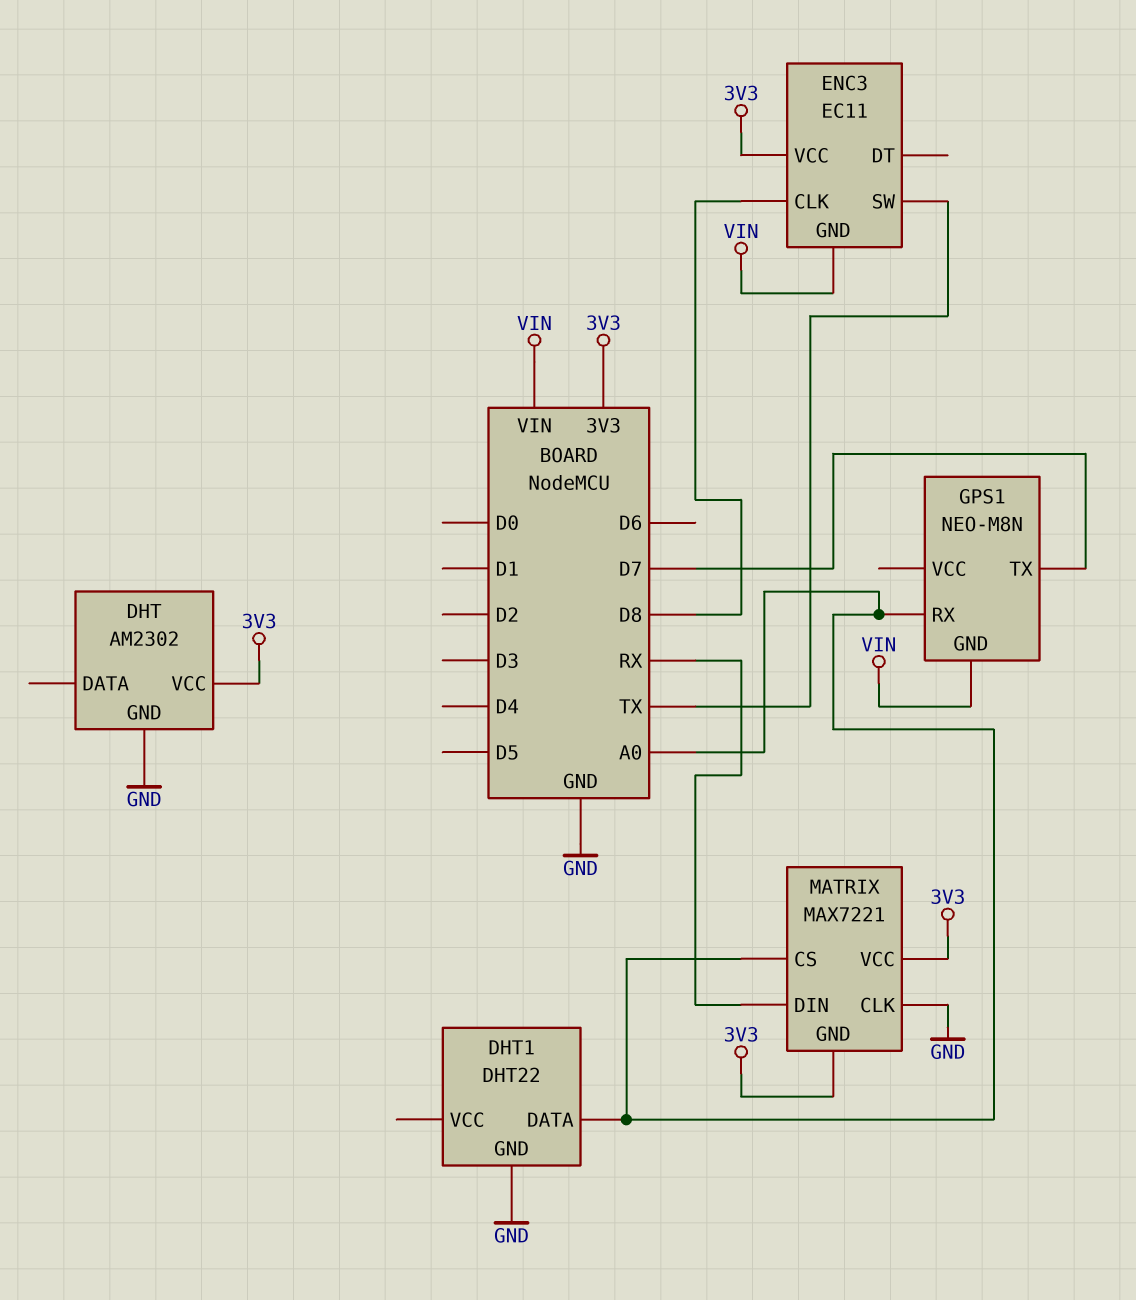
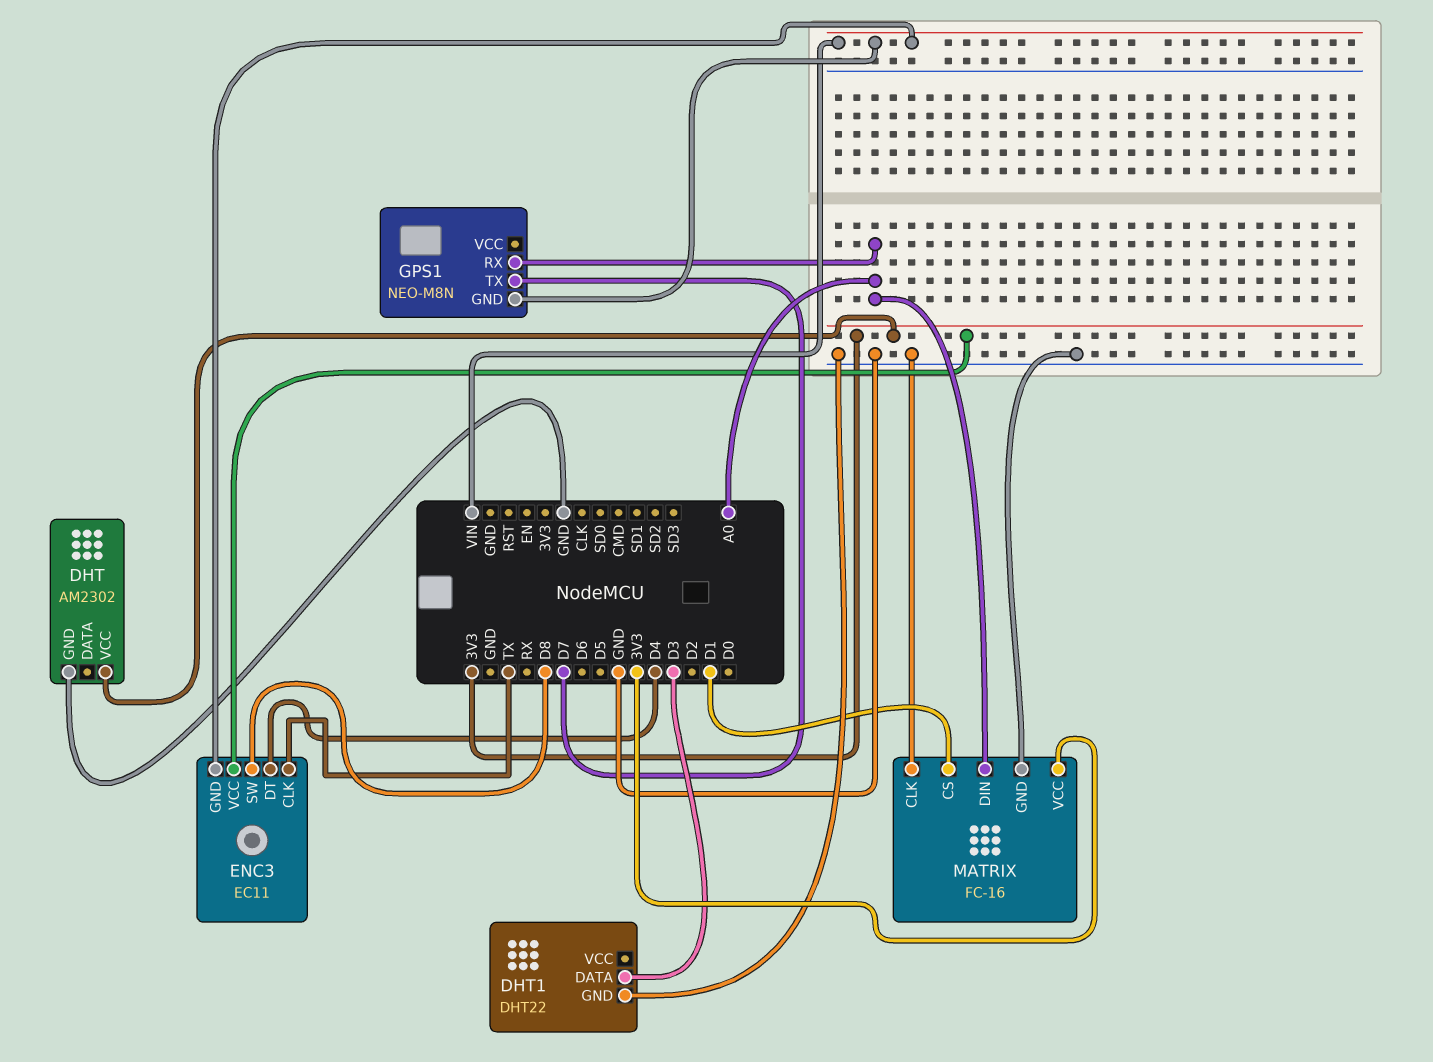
DHT1 pin DATA: A0 -> D3
ENC3 pin CLK: D8 -> TX
ENC3 pin DT: none -> D4
ENC3 pin SW: TX -> D8
MATRIX: MAX7221 -> FC-16
MATRIX pin CS: A0 -> D1
MATRIX pin DIN: RX -> A0
MATRIX pin GND: 3V3 -> GND

